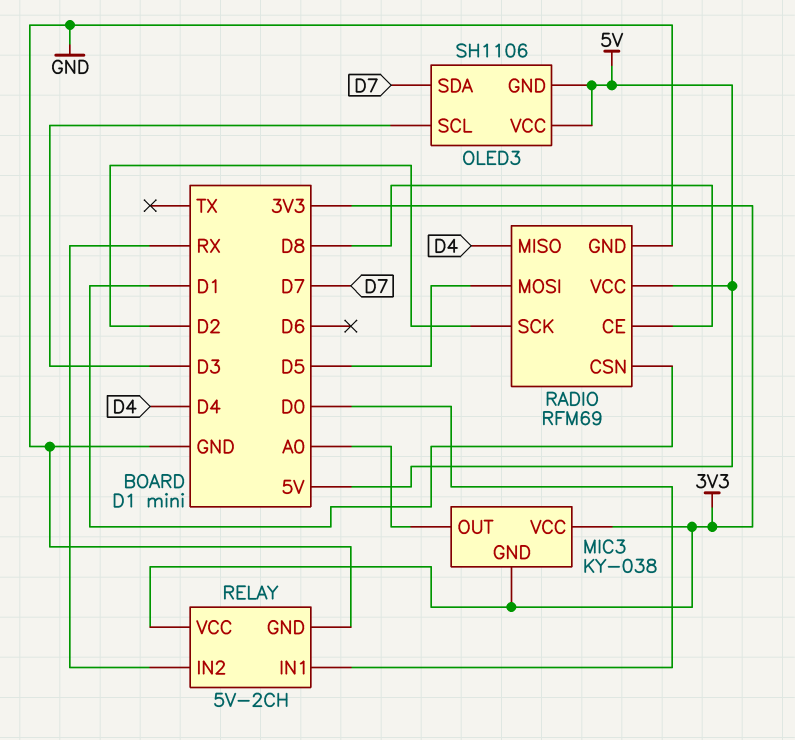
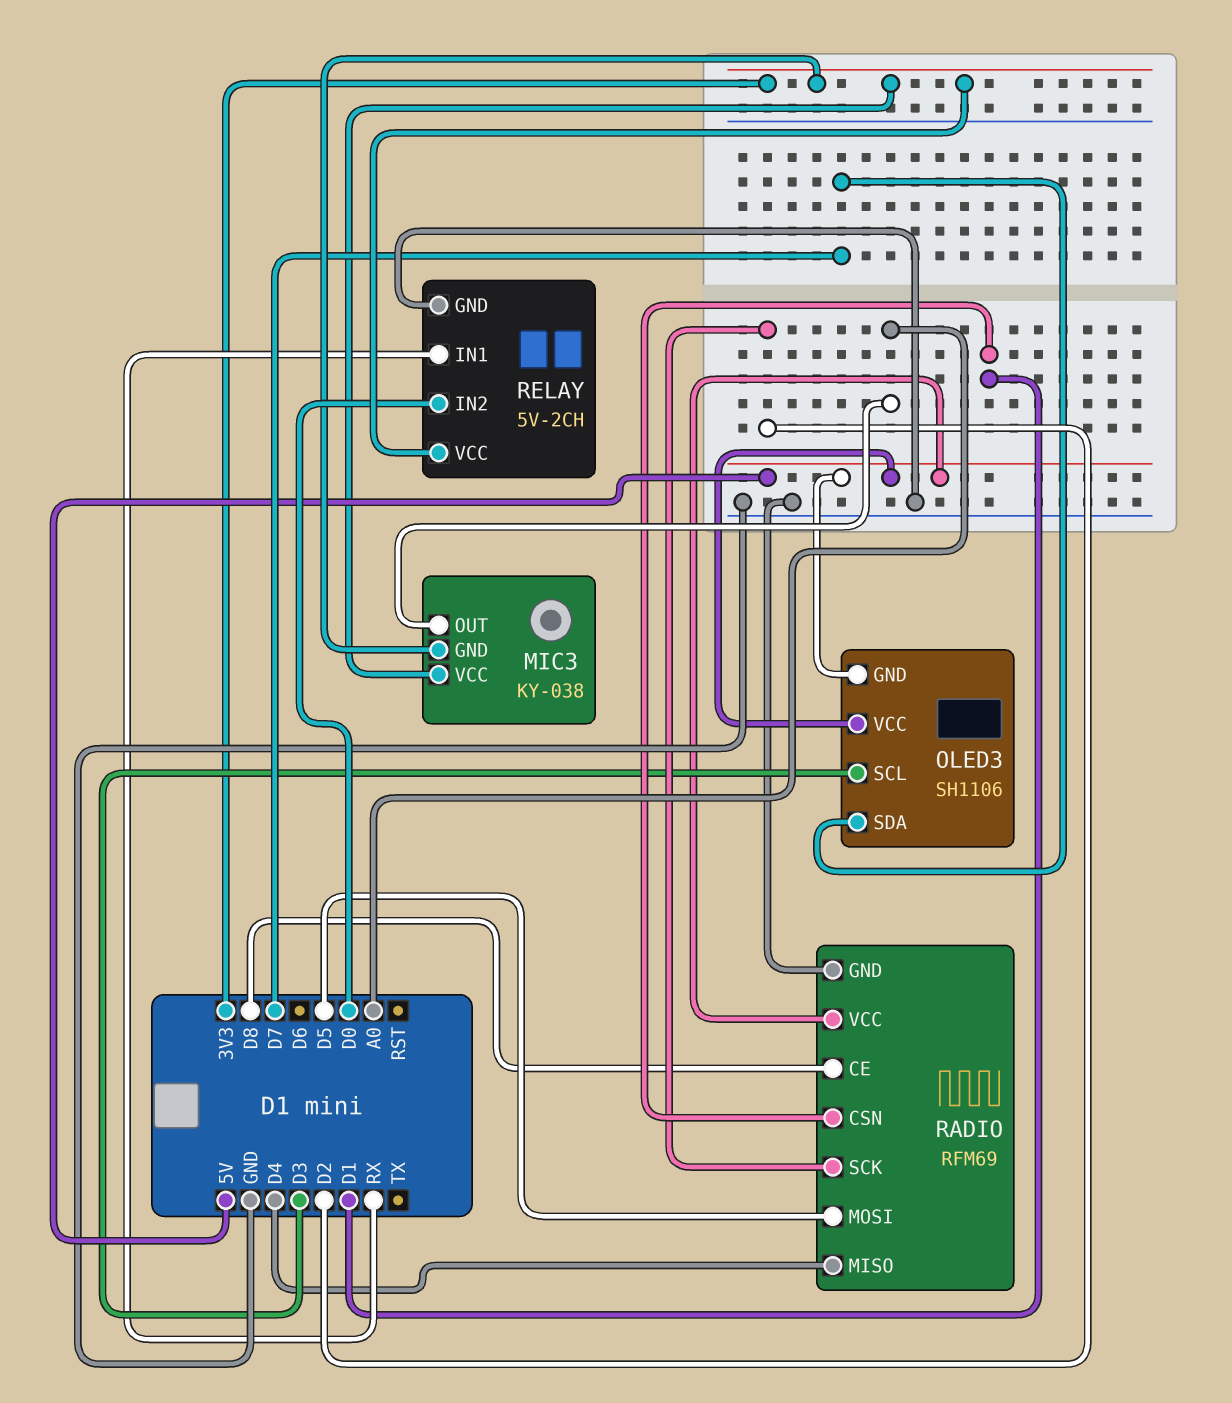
RELAY pin IN1: D0 -> RX
RELAY pin IN2: RX -> D0

